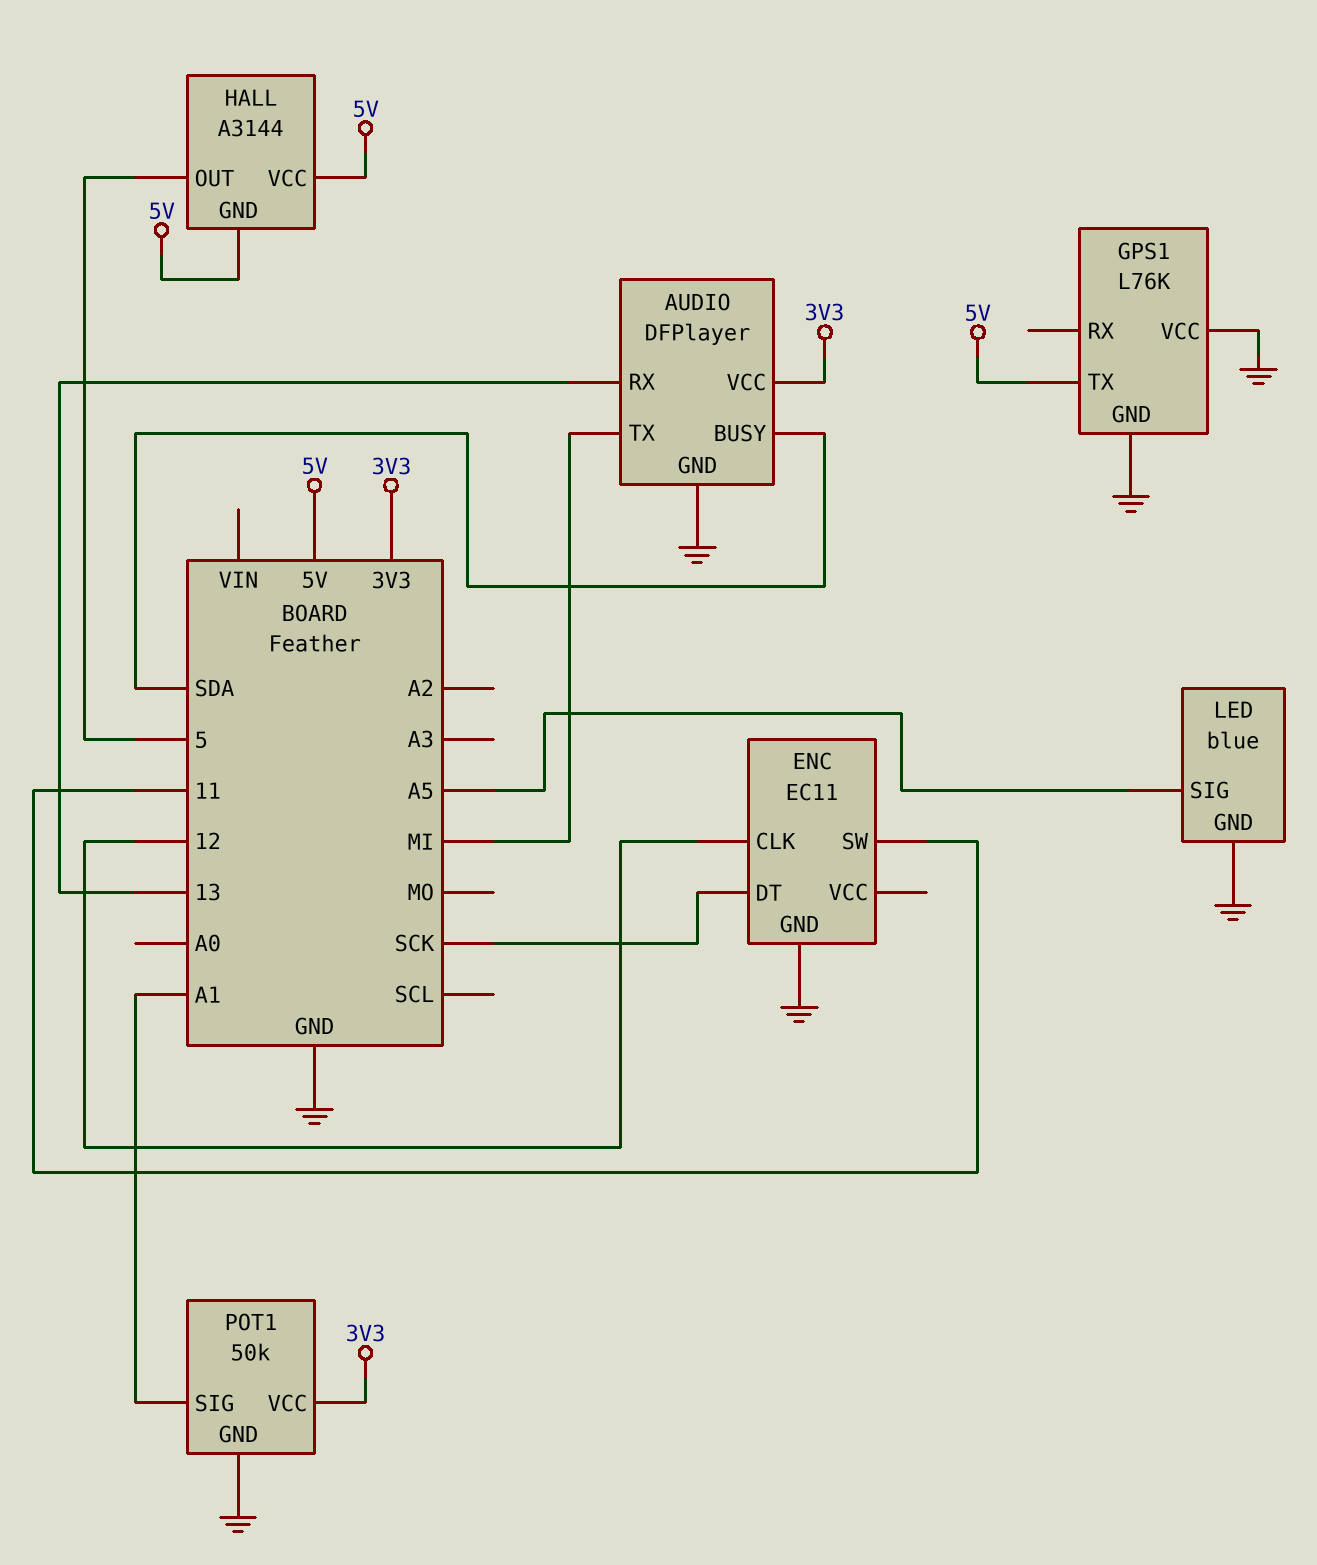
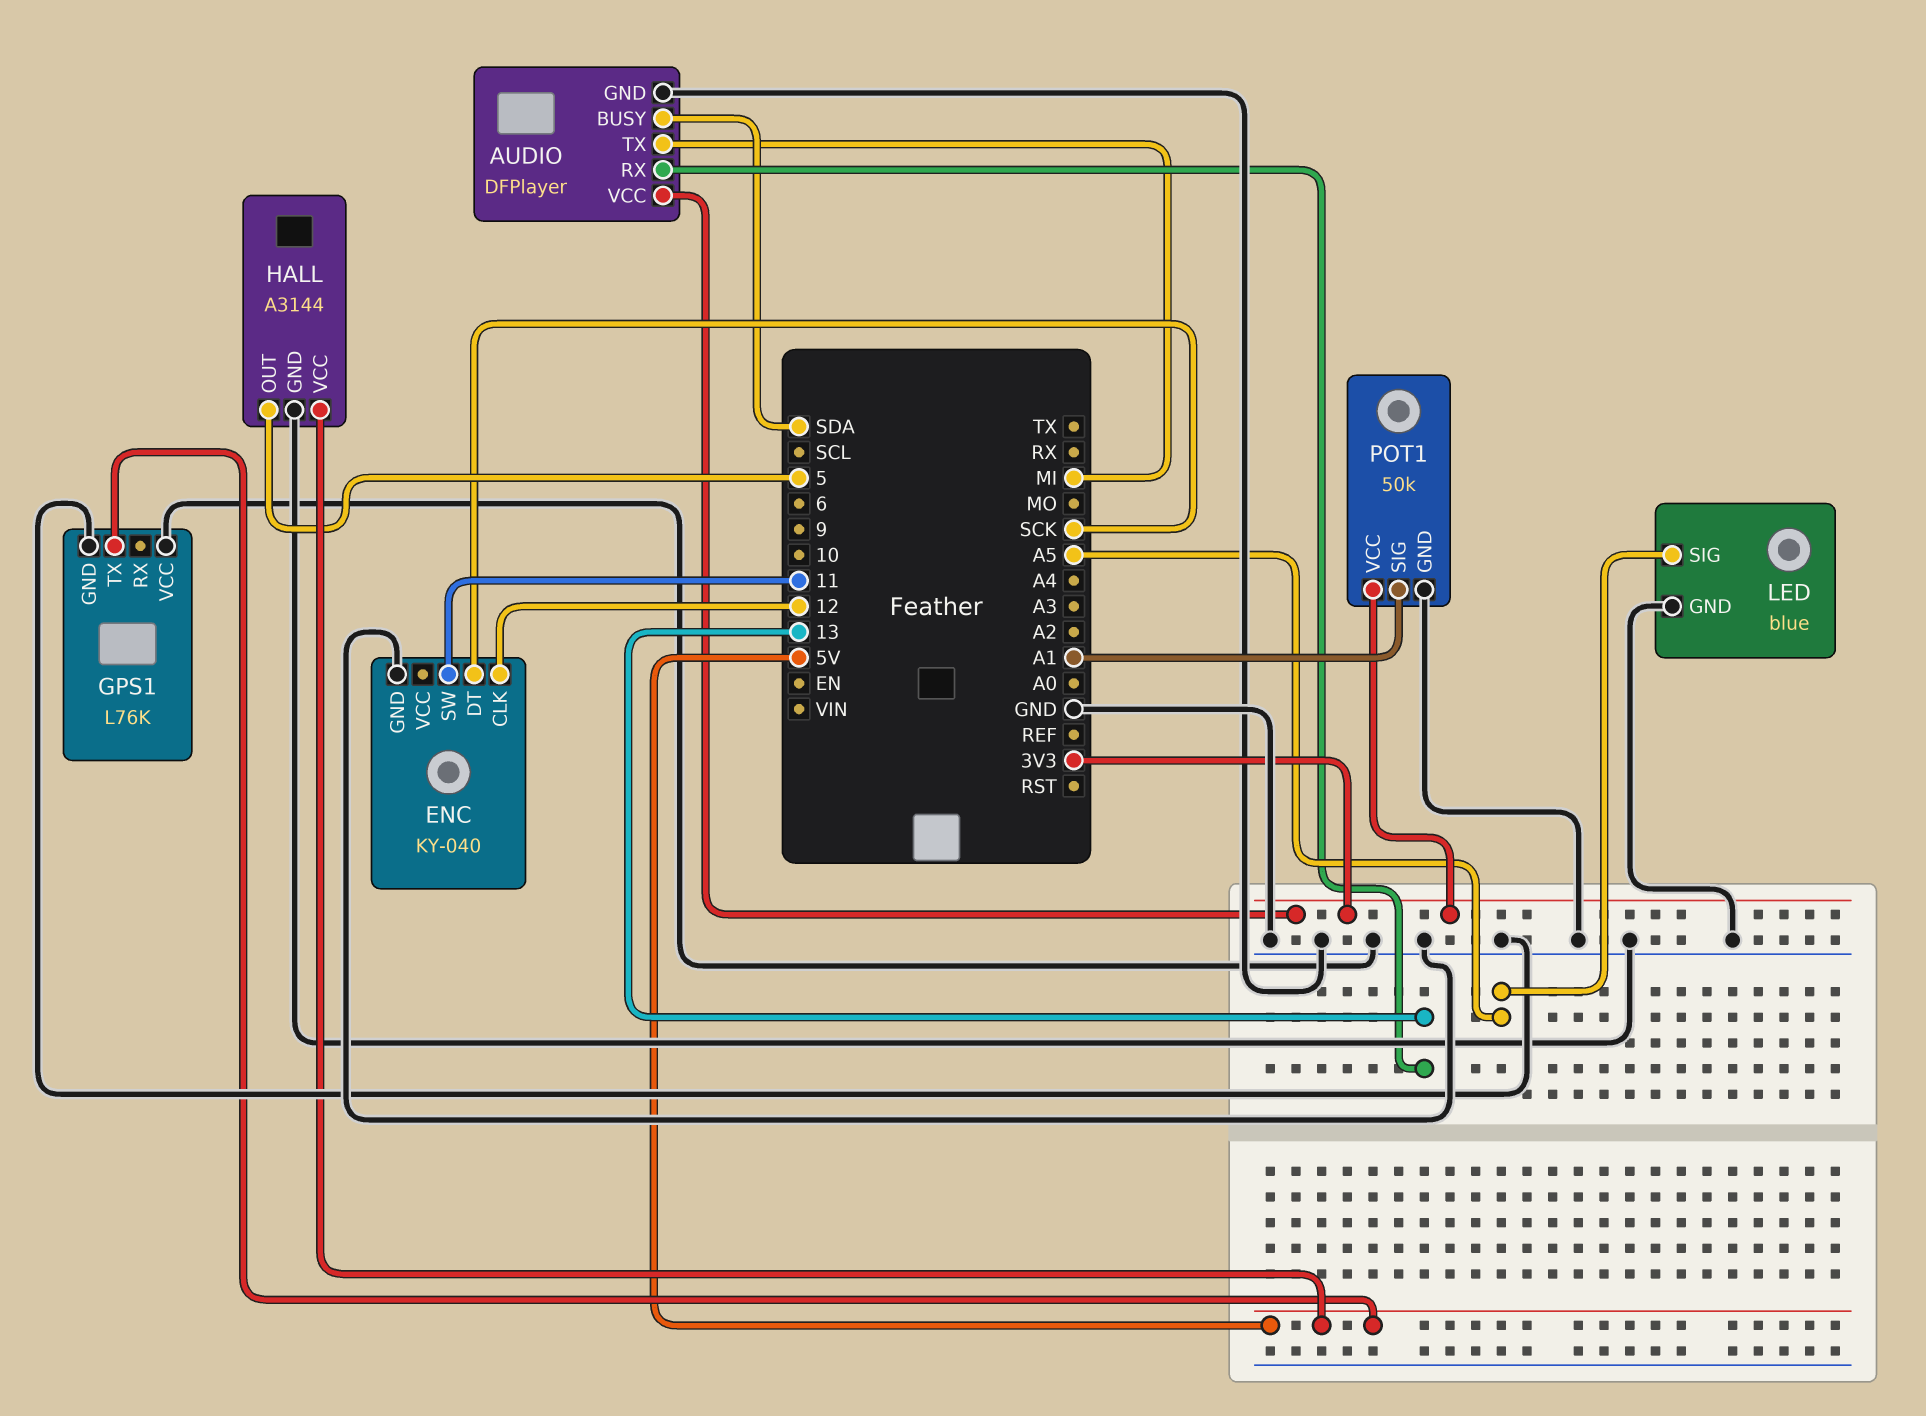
ENC: EC11 -> KY-040
HALL pin GND: 5V -> GND

